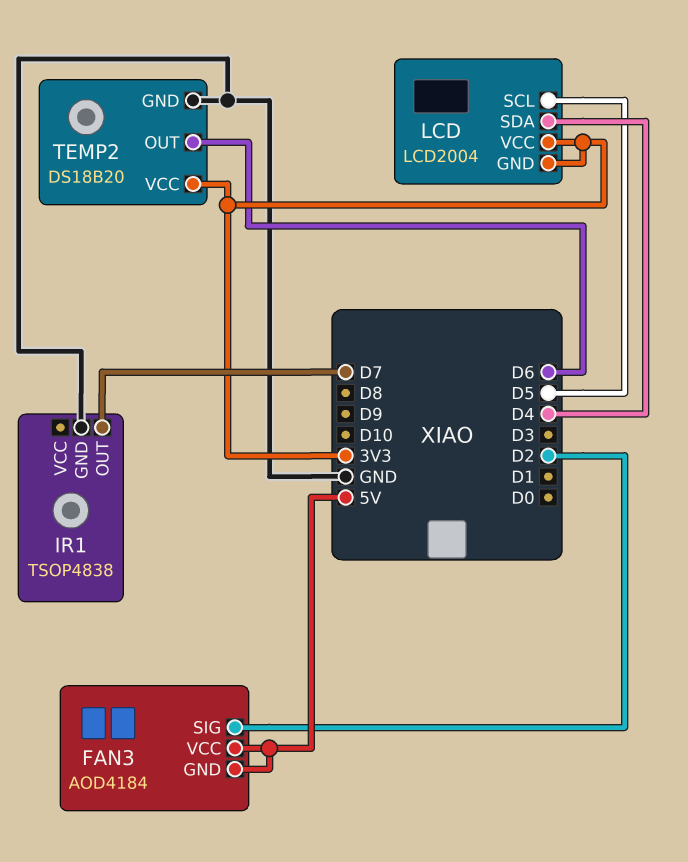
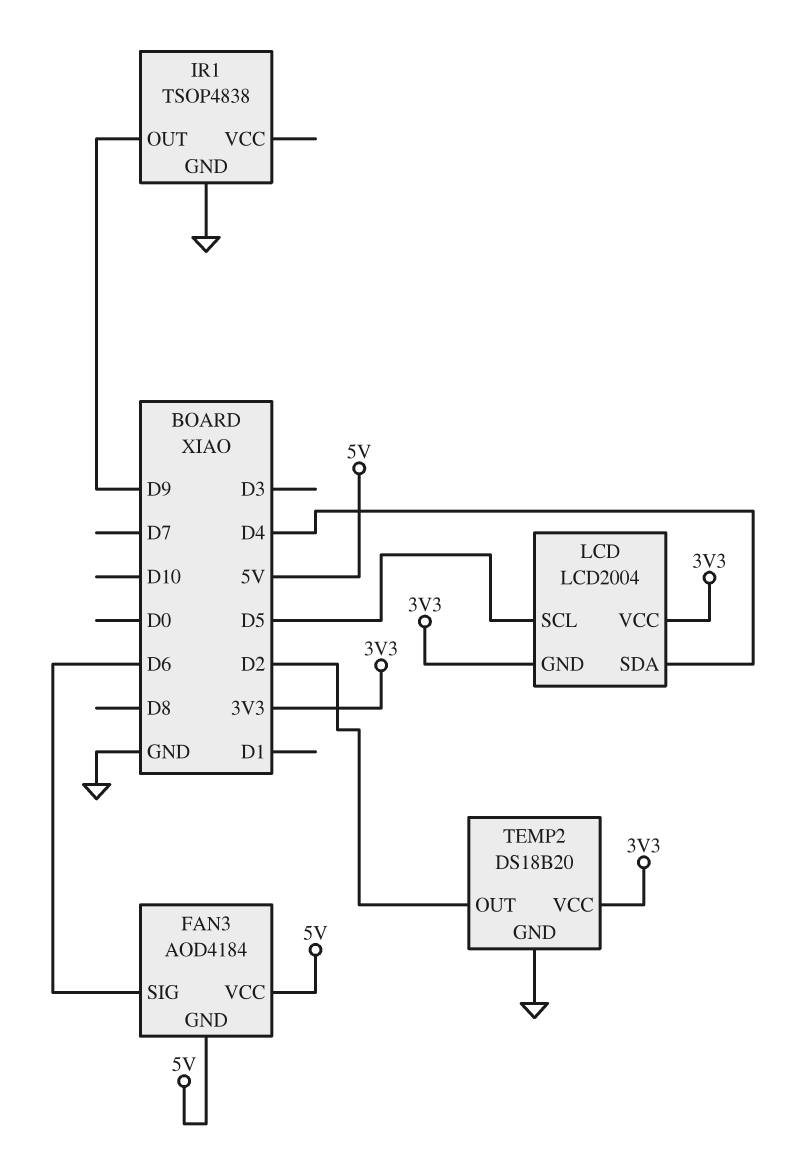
FAN3 pin SIG: D2 -> D6
IR1 pin OUT: D7 -> D9
TEMP2 pin OUT: D6 -> D2

